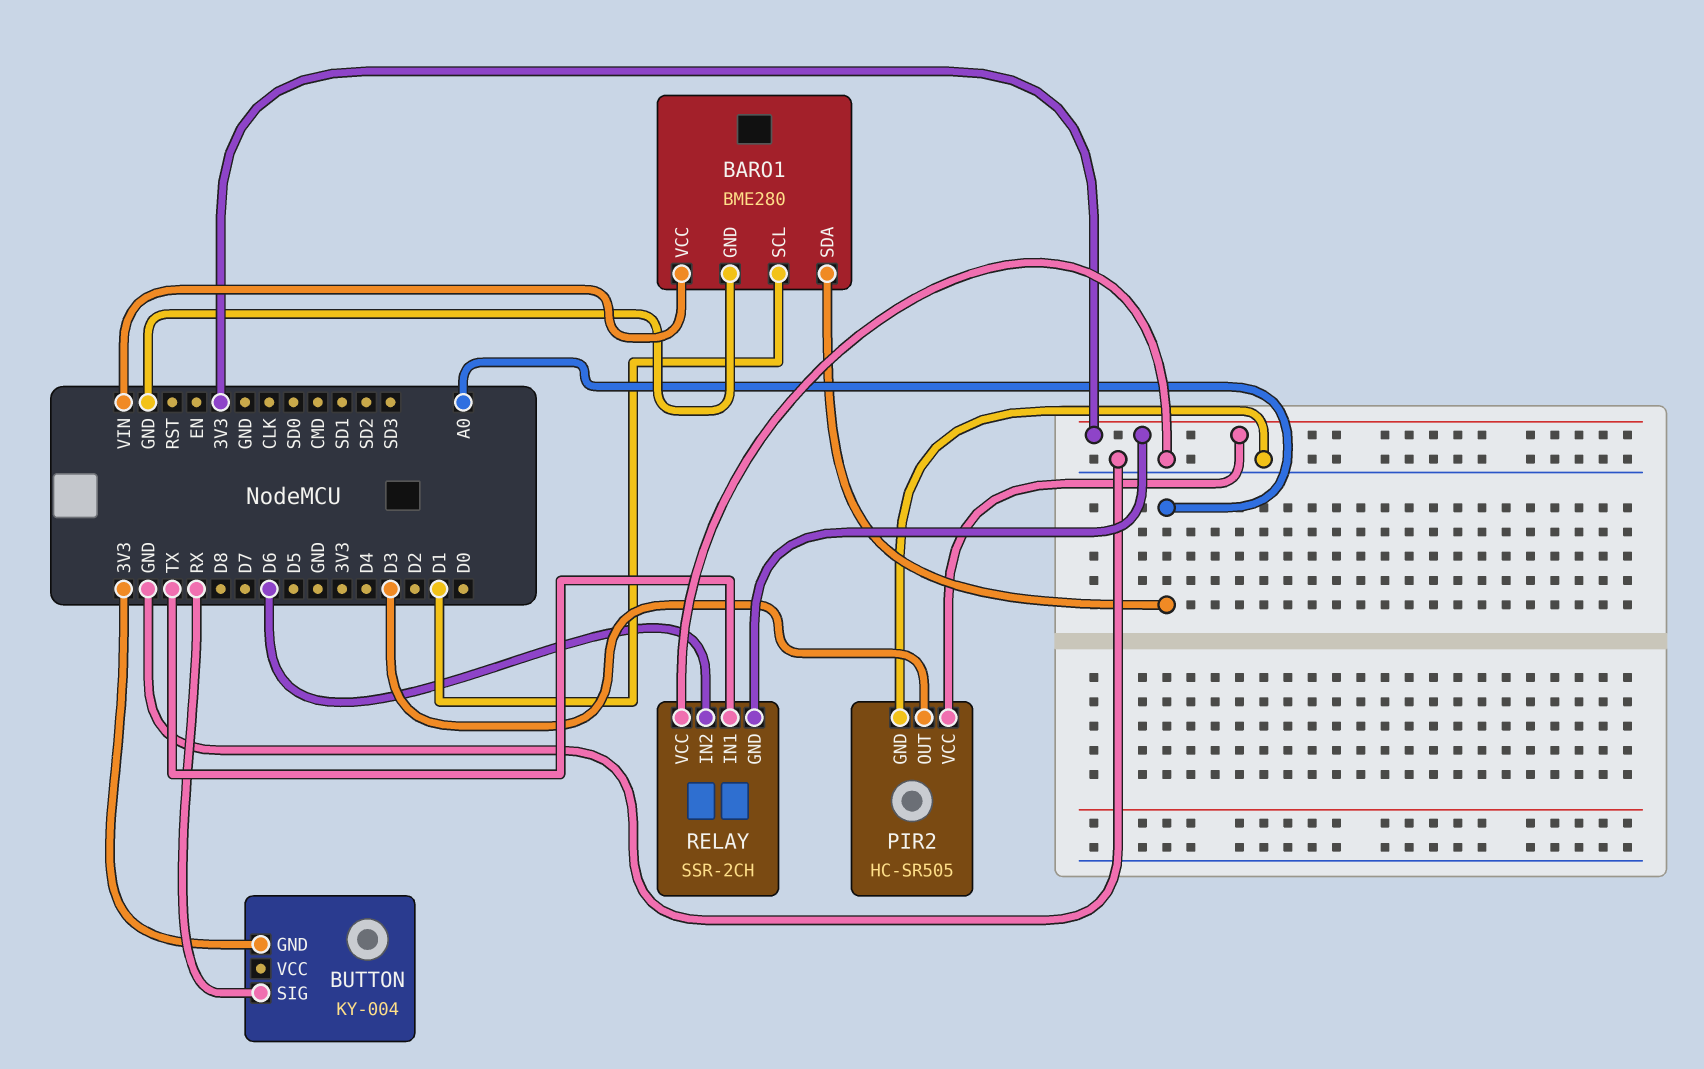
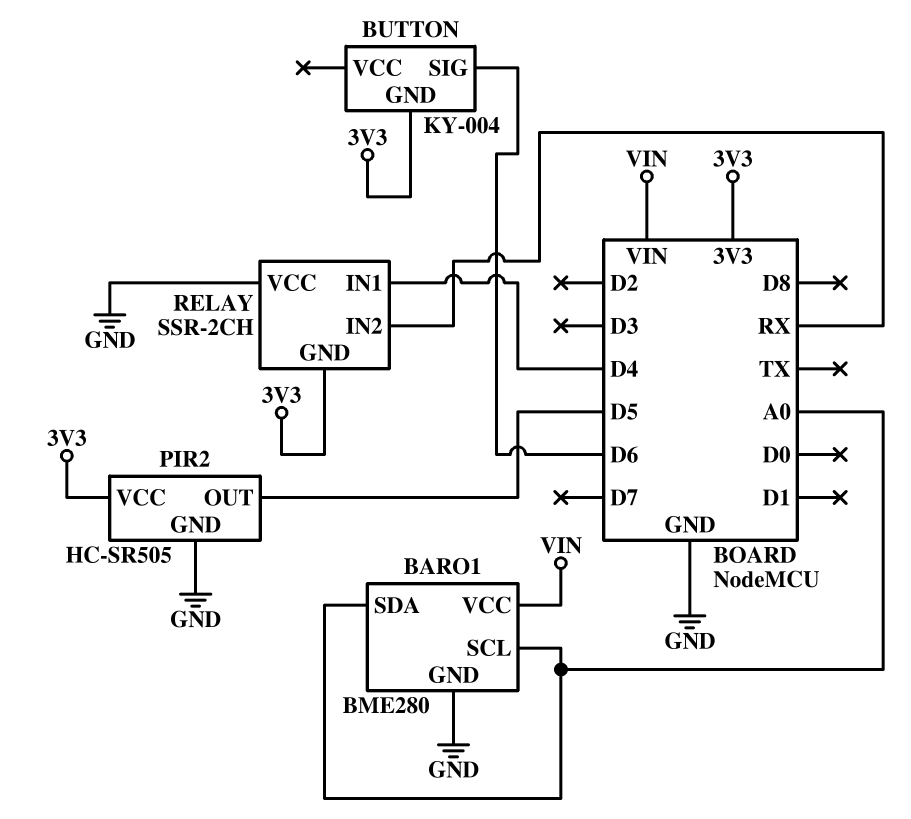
BARO1 pin SCL: D1 -> A0
BUTTON pin SIG: RX -> D6
PIR2 pin OUT: D3 -> D5
RELAY pin IN1: TX -> D4
RELAY pin IN2: D6 -> RX

